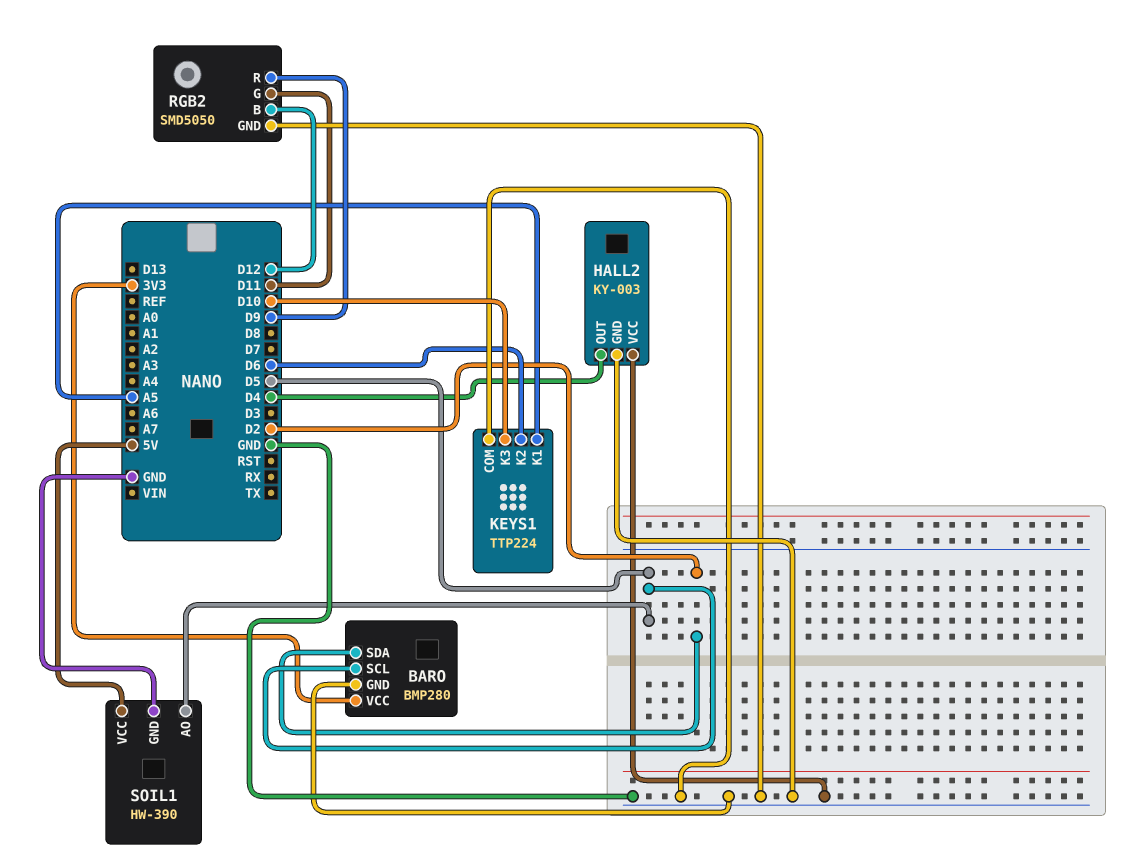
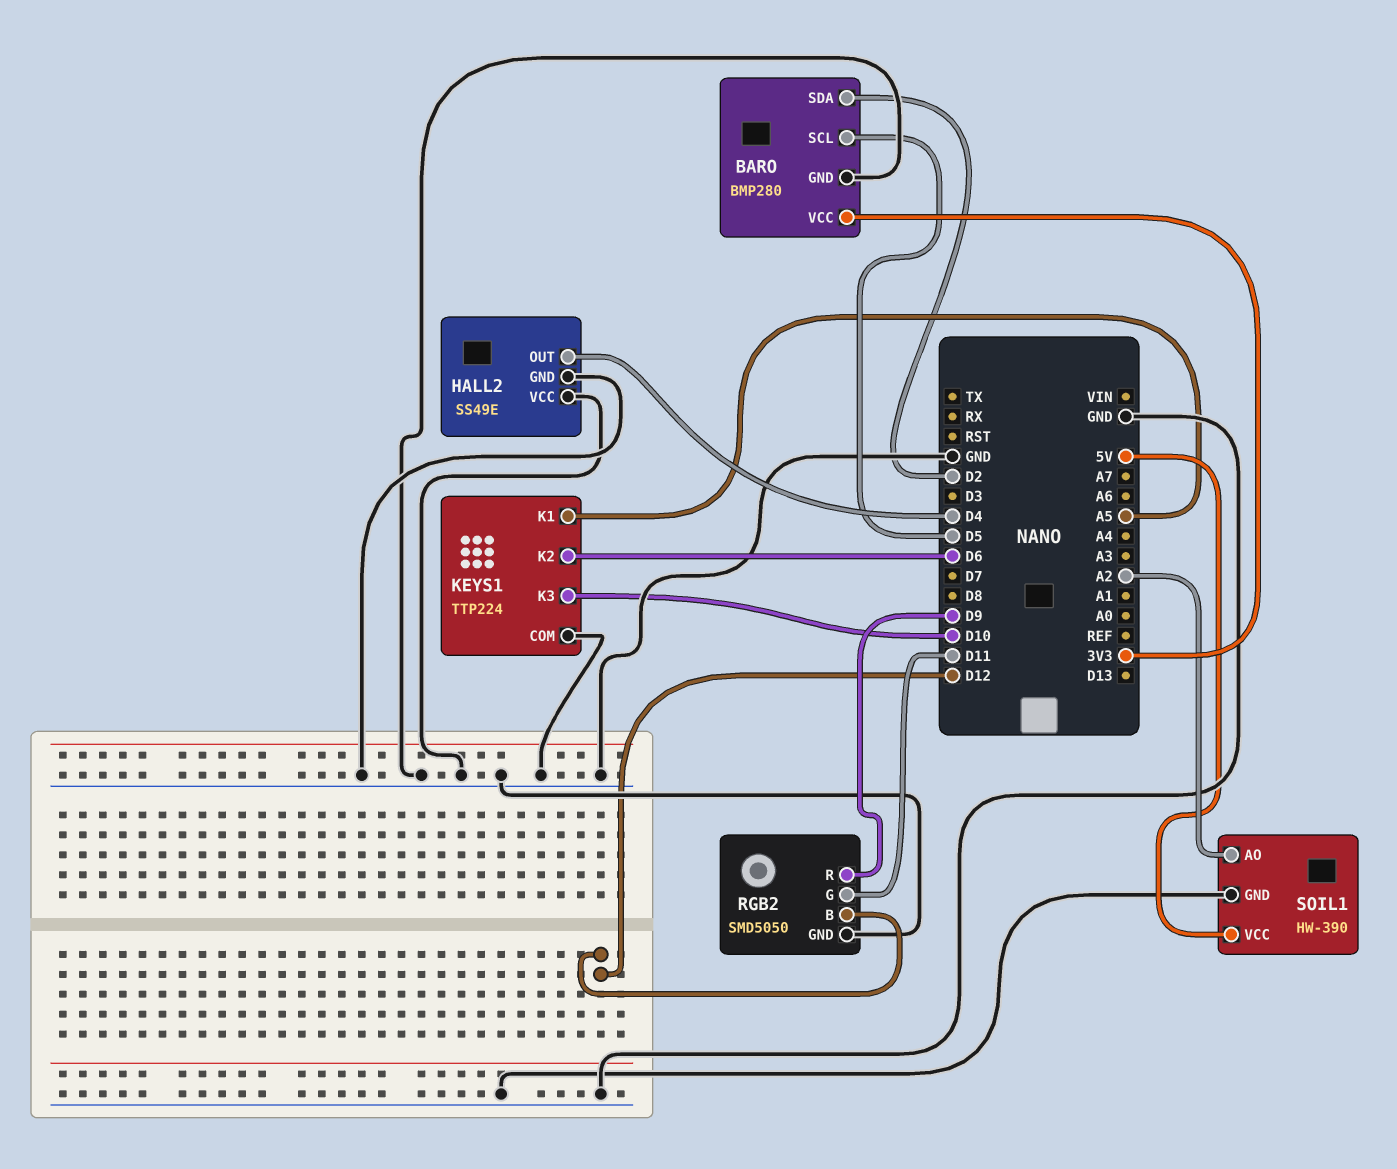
HALL2: KY-003 -> SS49E
SOIL1 pin AO: D5 -> A2

